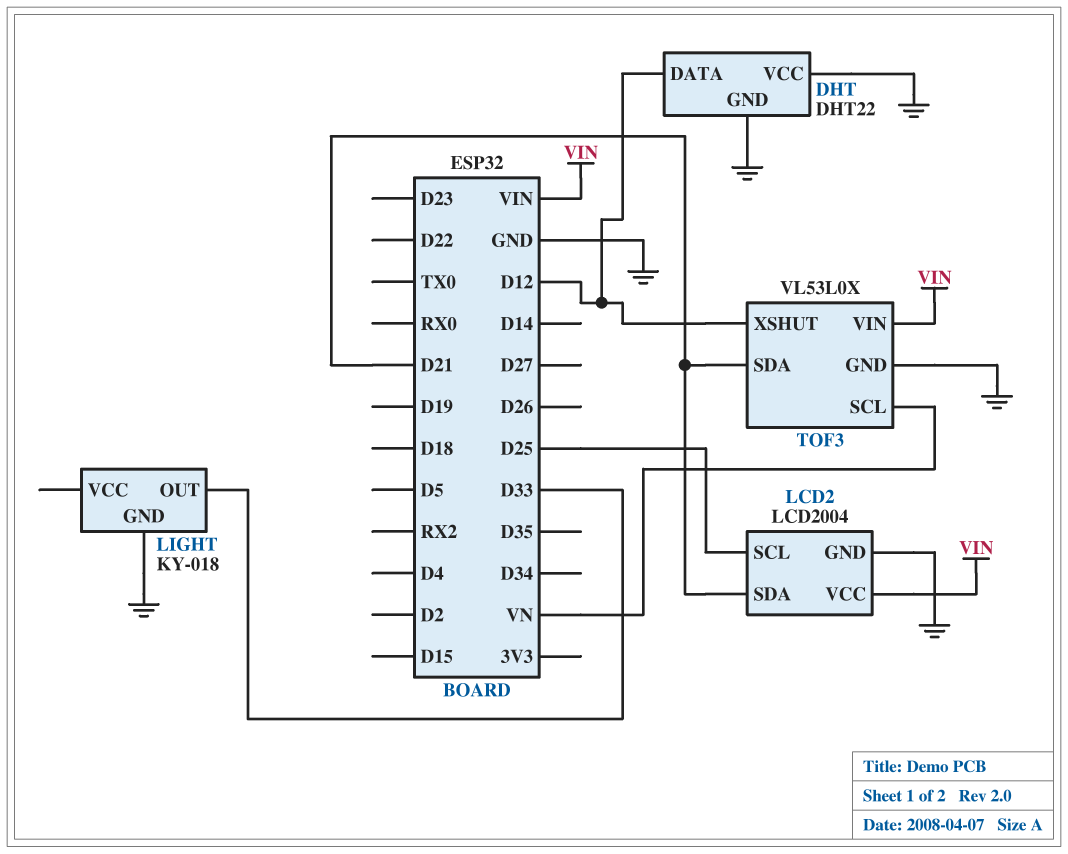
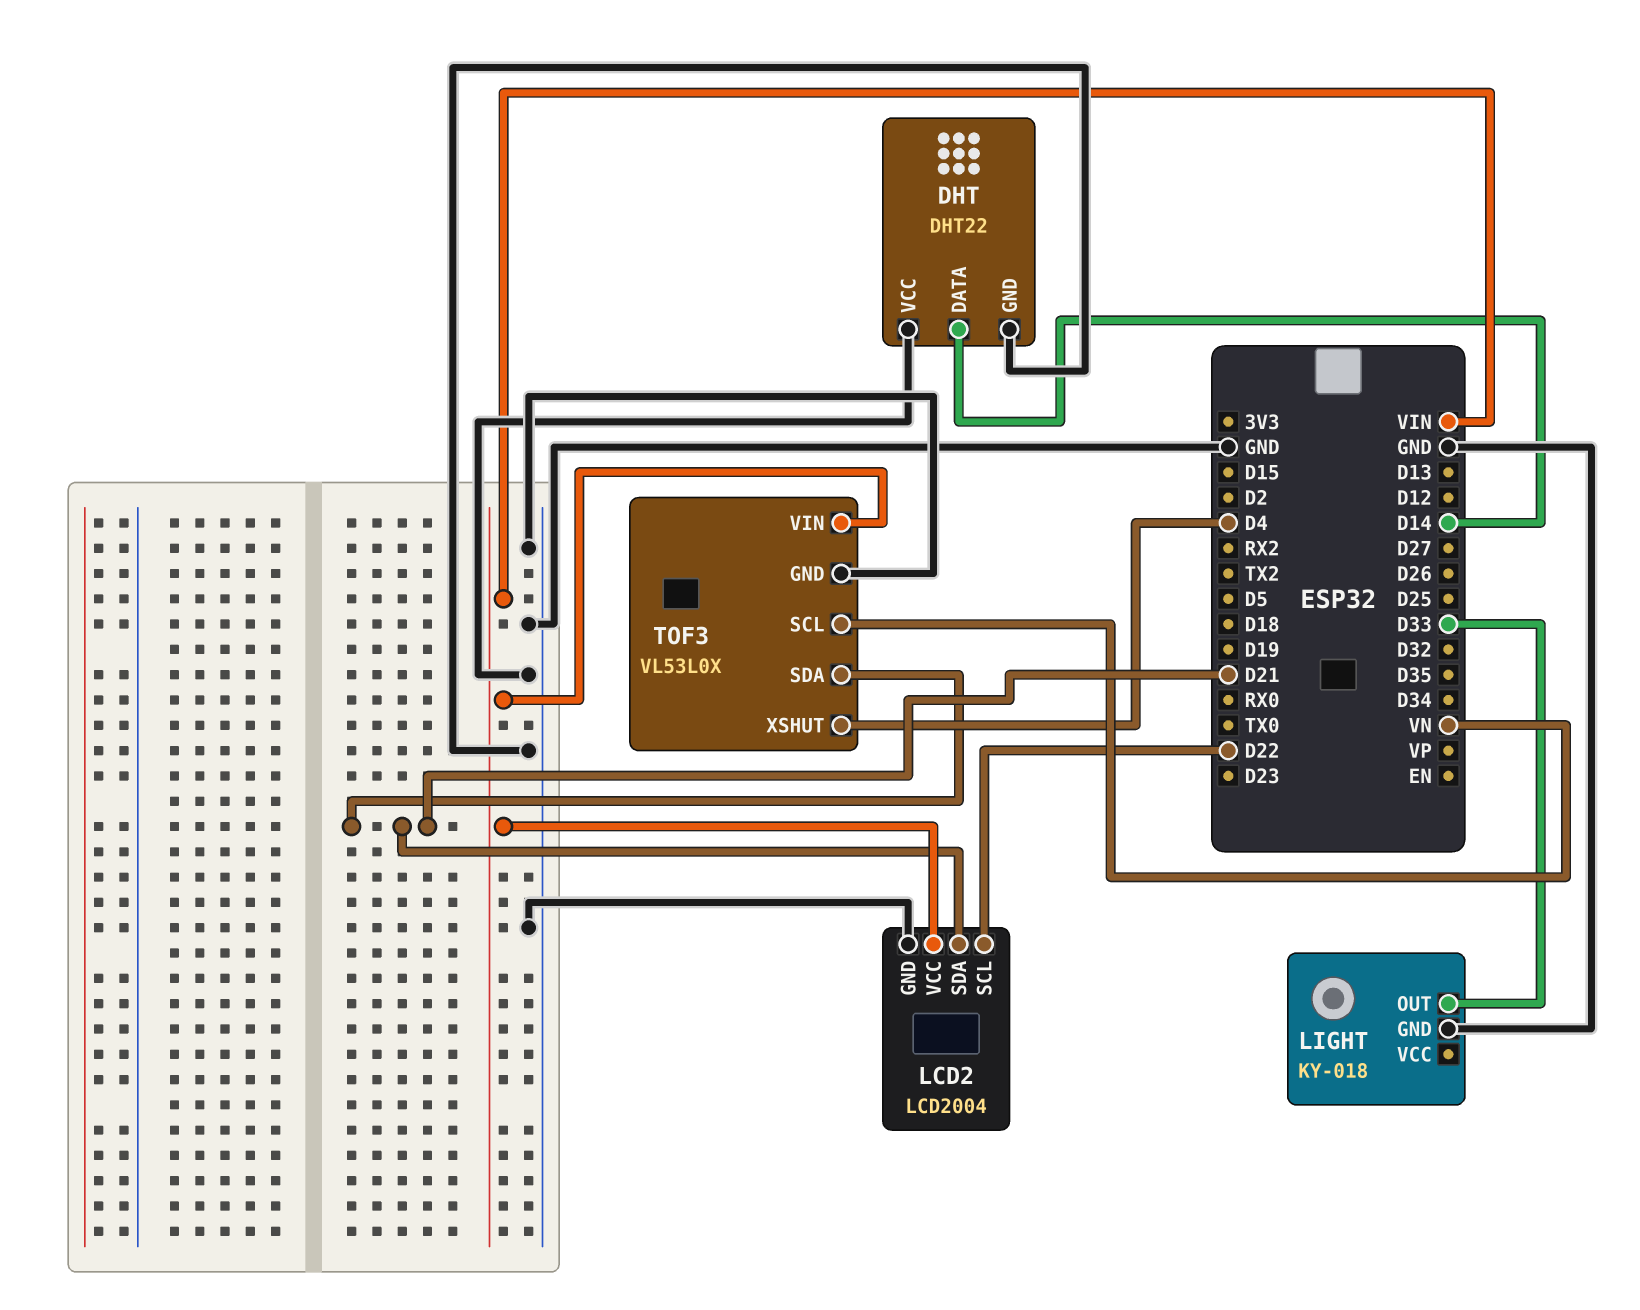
DHT pin DATA: D12 -> D14
LCD2 pin SCL: D25 -> D22
TOF3 pin XSHUT: D12 -> D4

